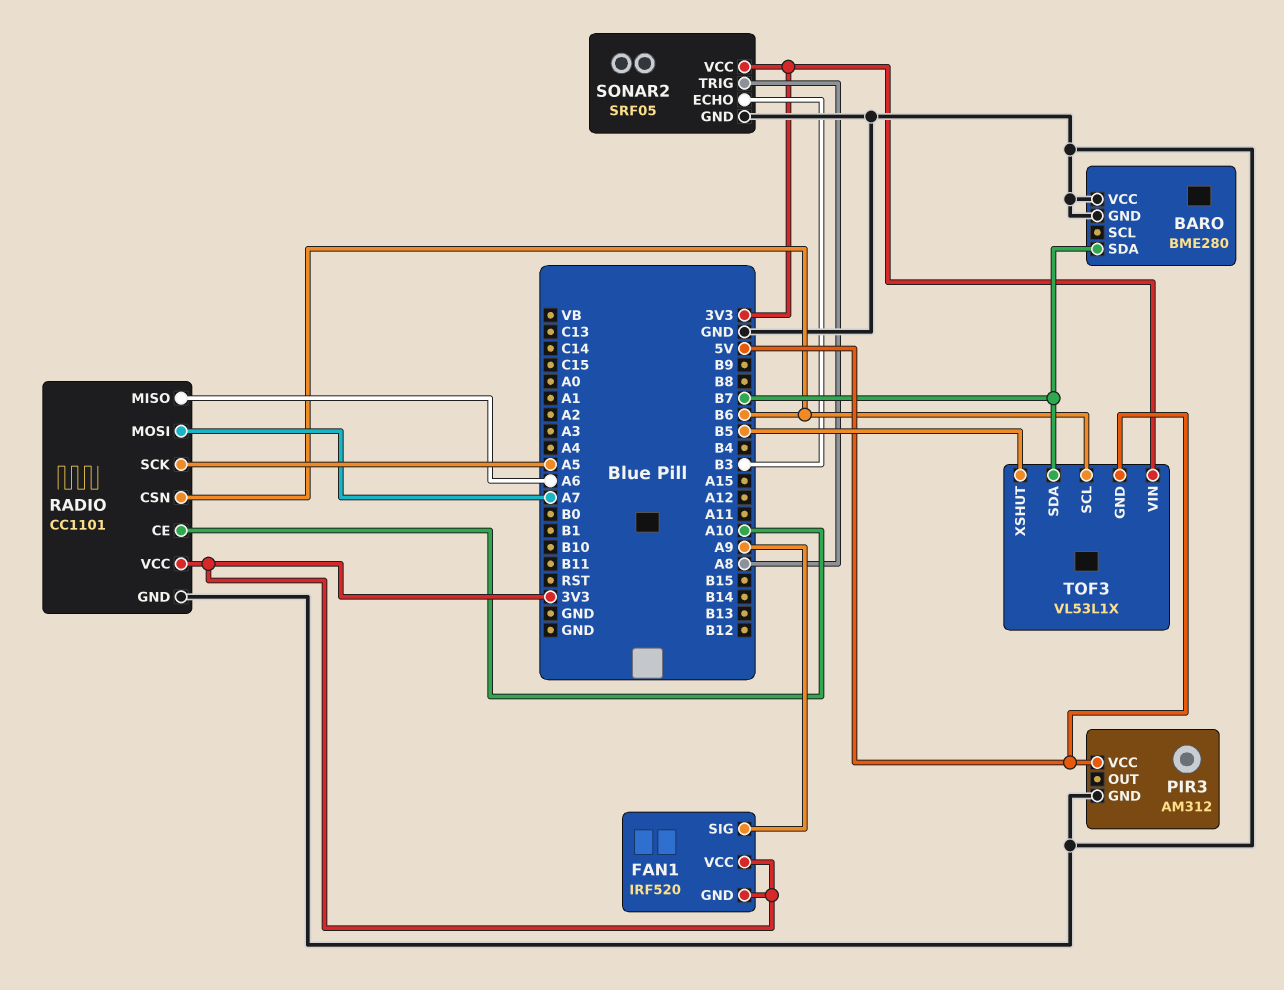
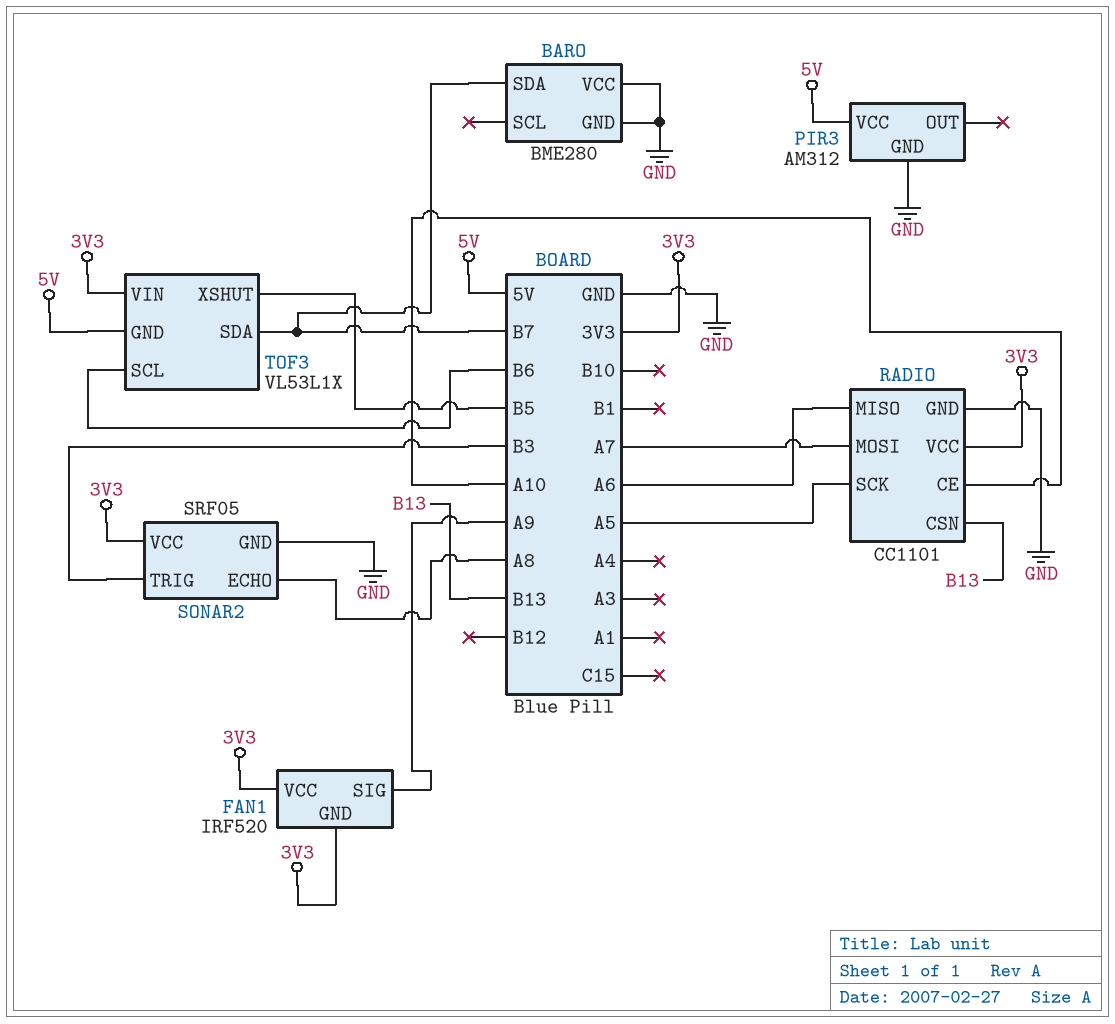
RADIO pin CSN: B6 -> B13
SONAR2 pin ECHO: B3 -> A8
SONAR2 pin TRIG: A8 -> B3

